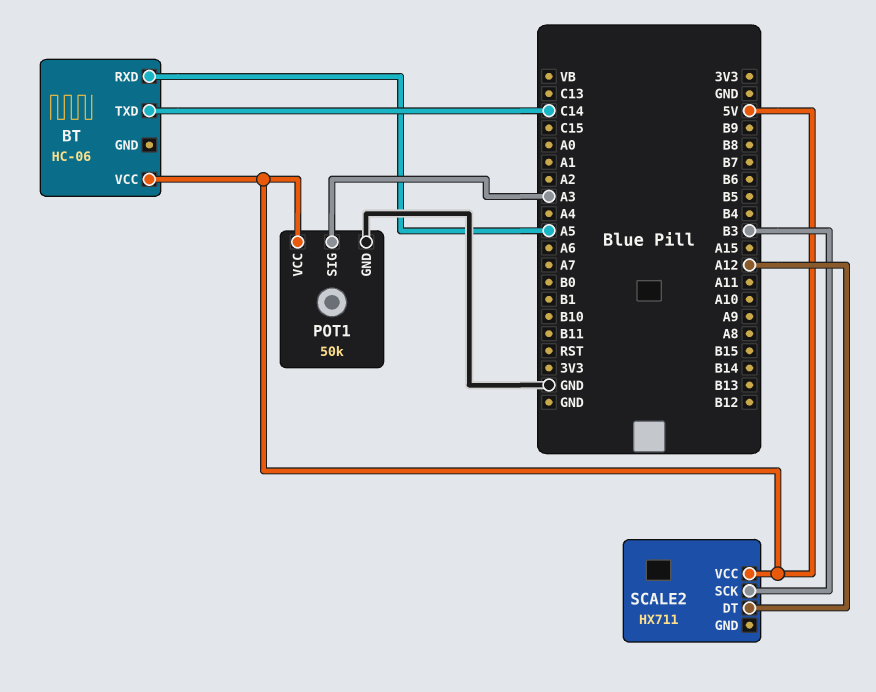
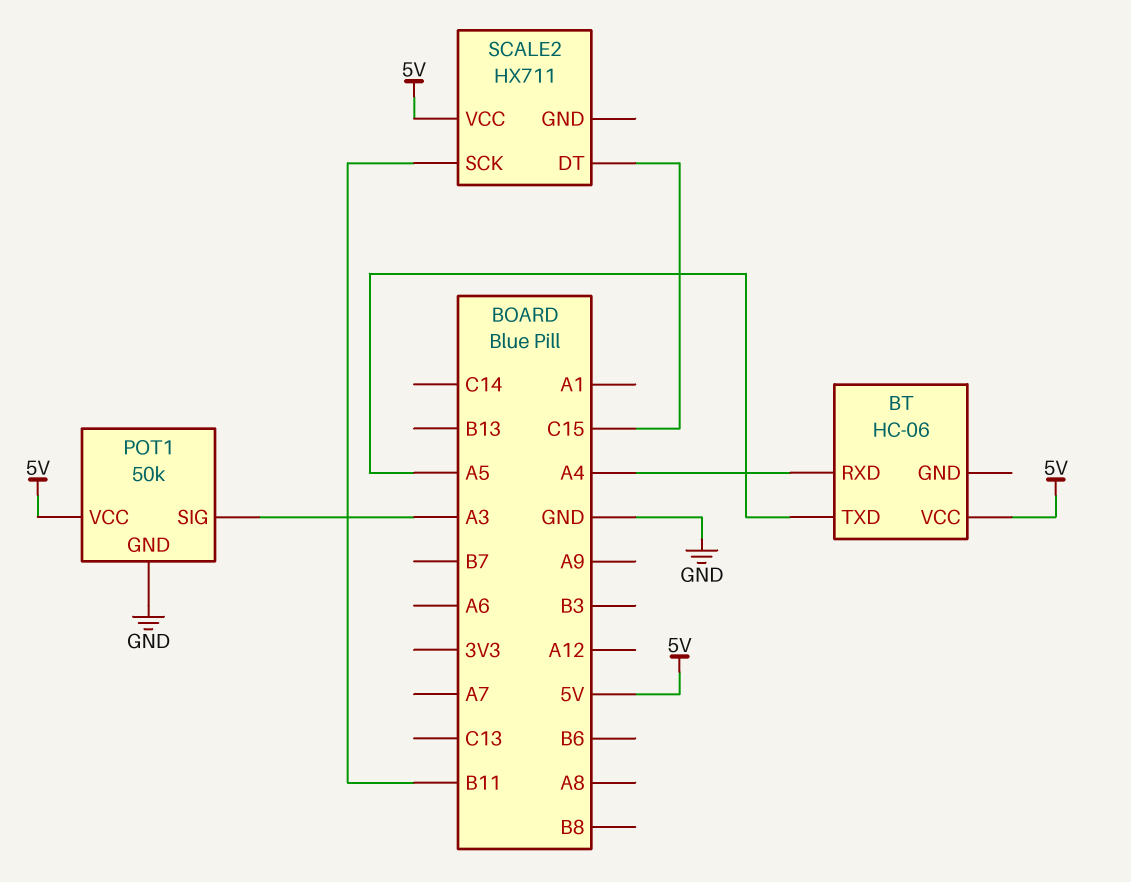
BT pin RXD: A5 -> A4
BT pin TXD: C14 -> A5
SCALE2 pin DT: A12 -> C15
SCALE2 pin SCK: B3 -> B11

